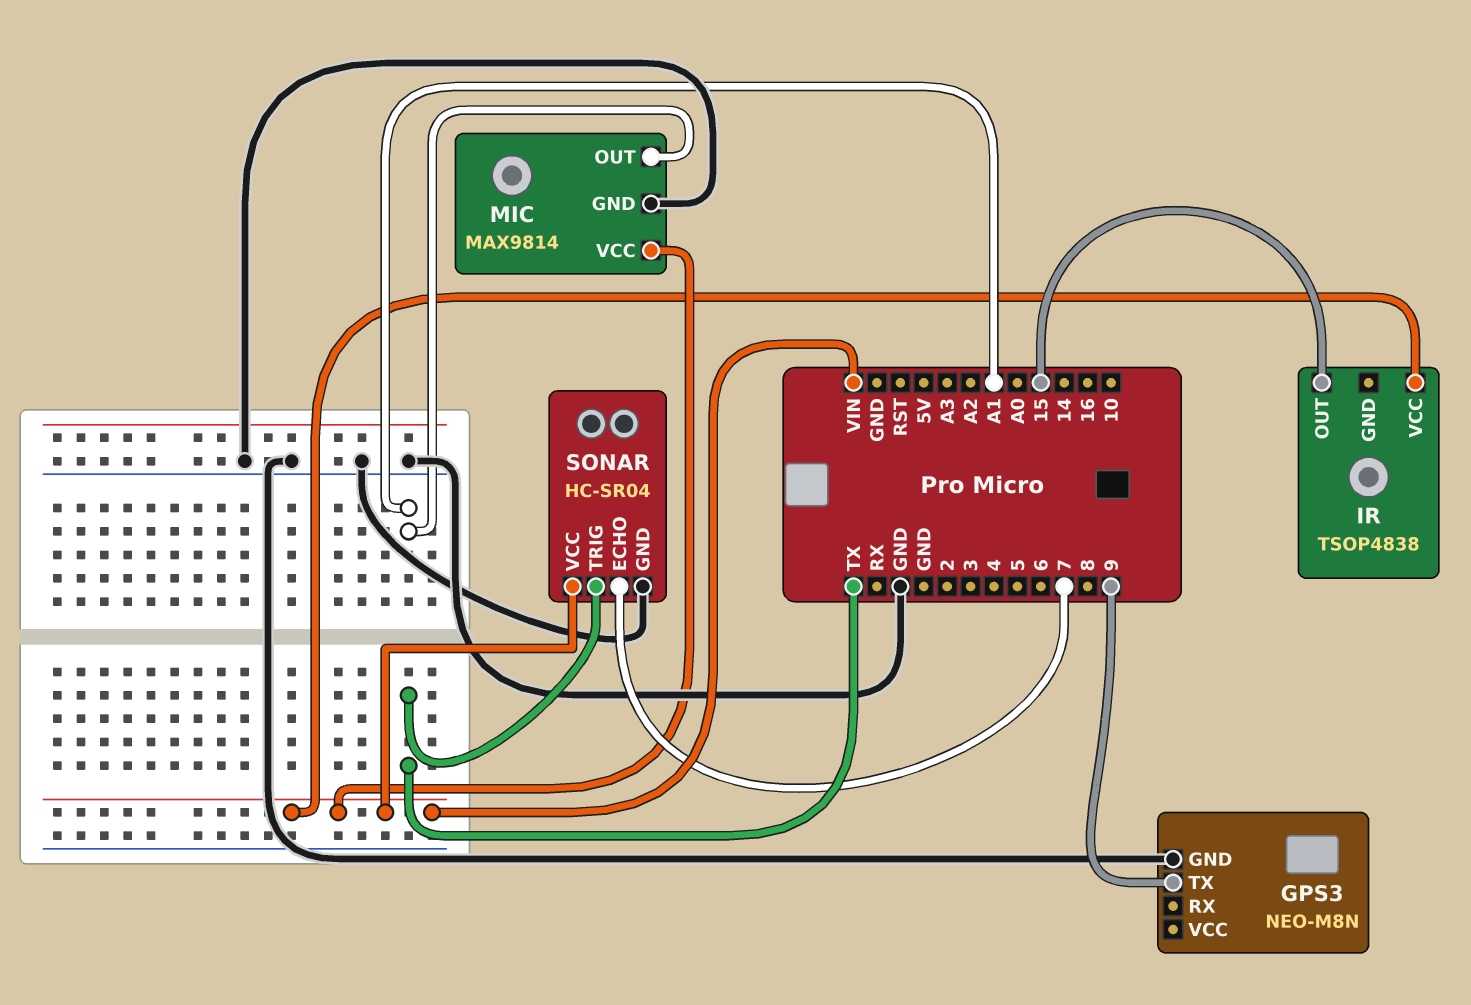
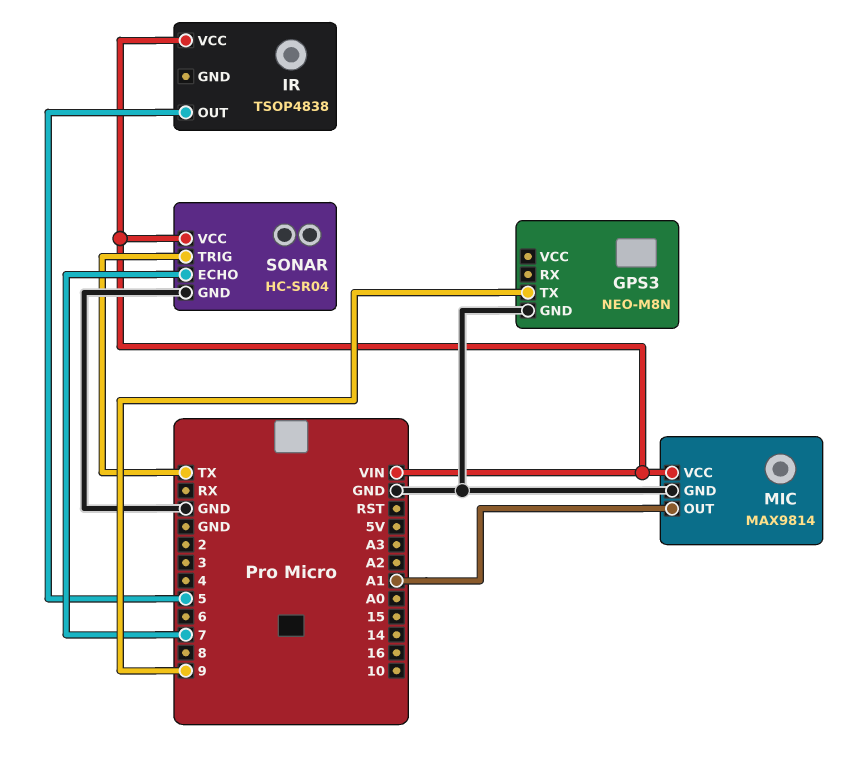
IR pin OUT: 15 -> 5

